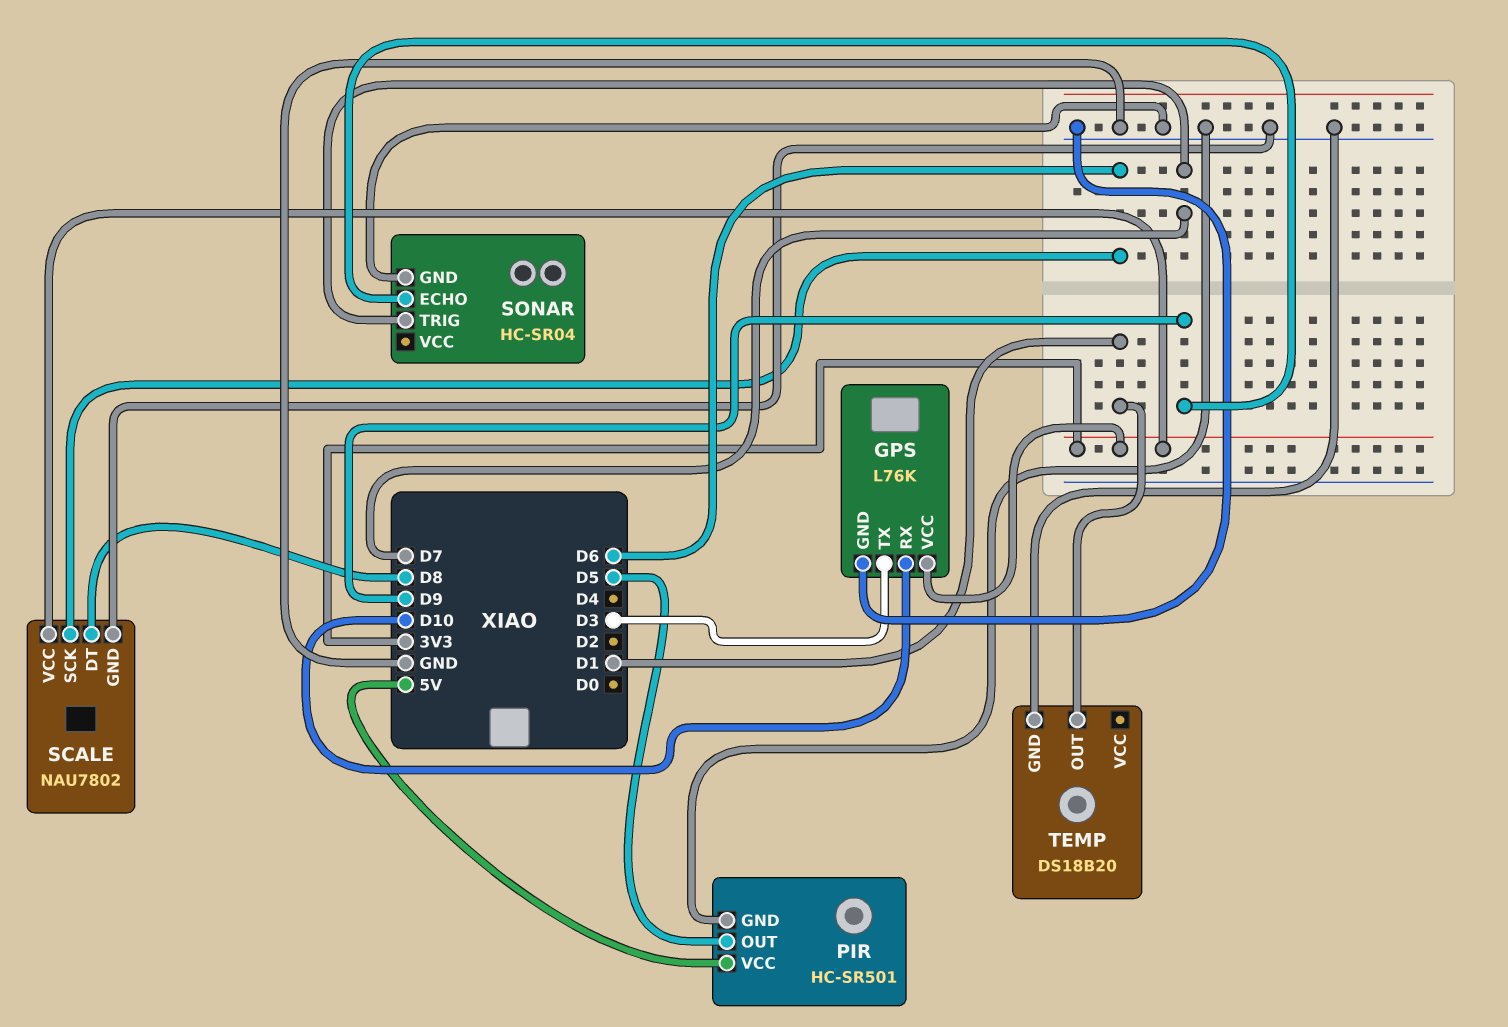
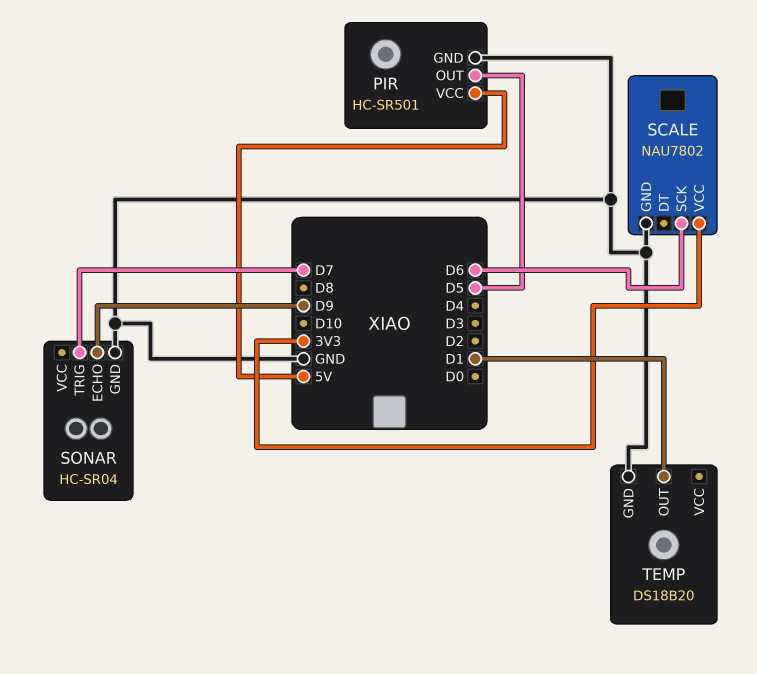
GPS: L76K -> none
GPS pin GND: GND -> none
GPS pin RX: D10 -> none
GPS pin TX: D3 -> none
GPS pin VCC: 3V3 -> none
SCALE pin DT: D8 -> none

